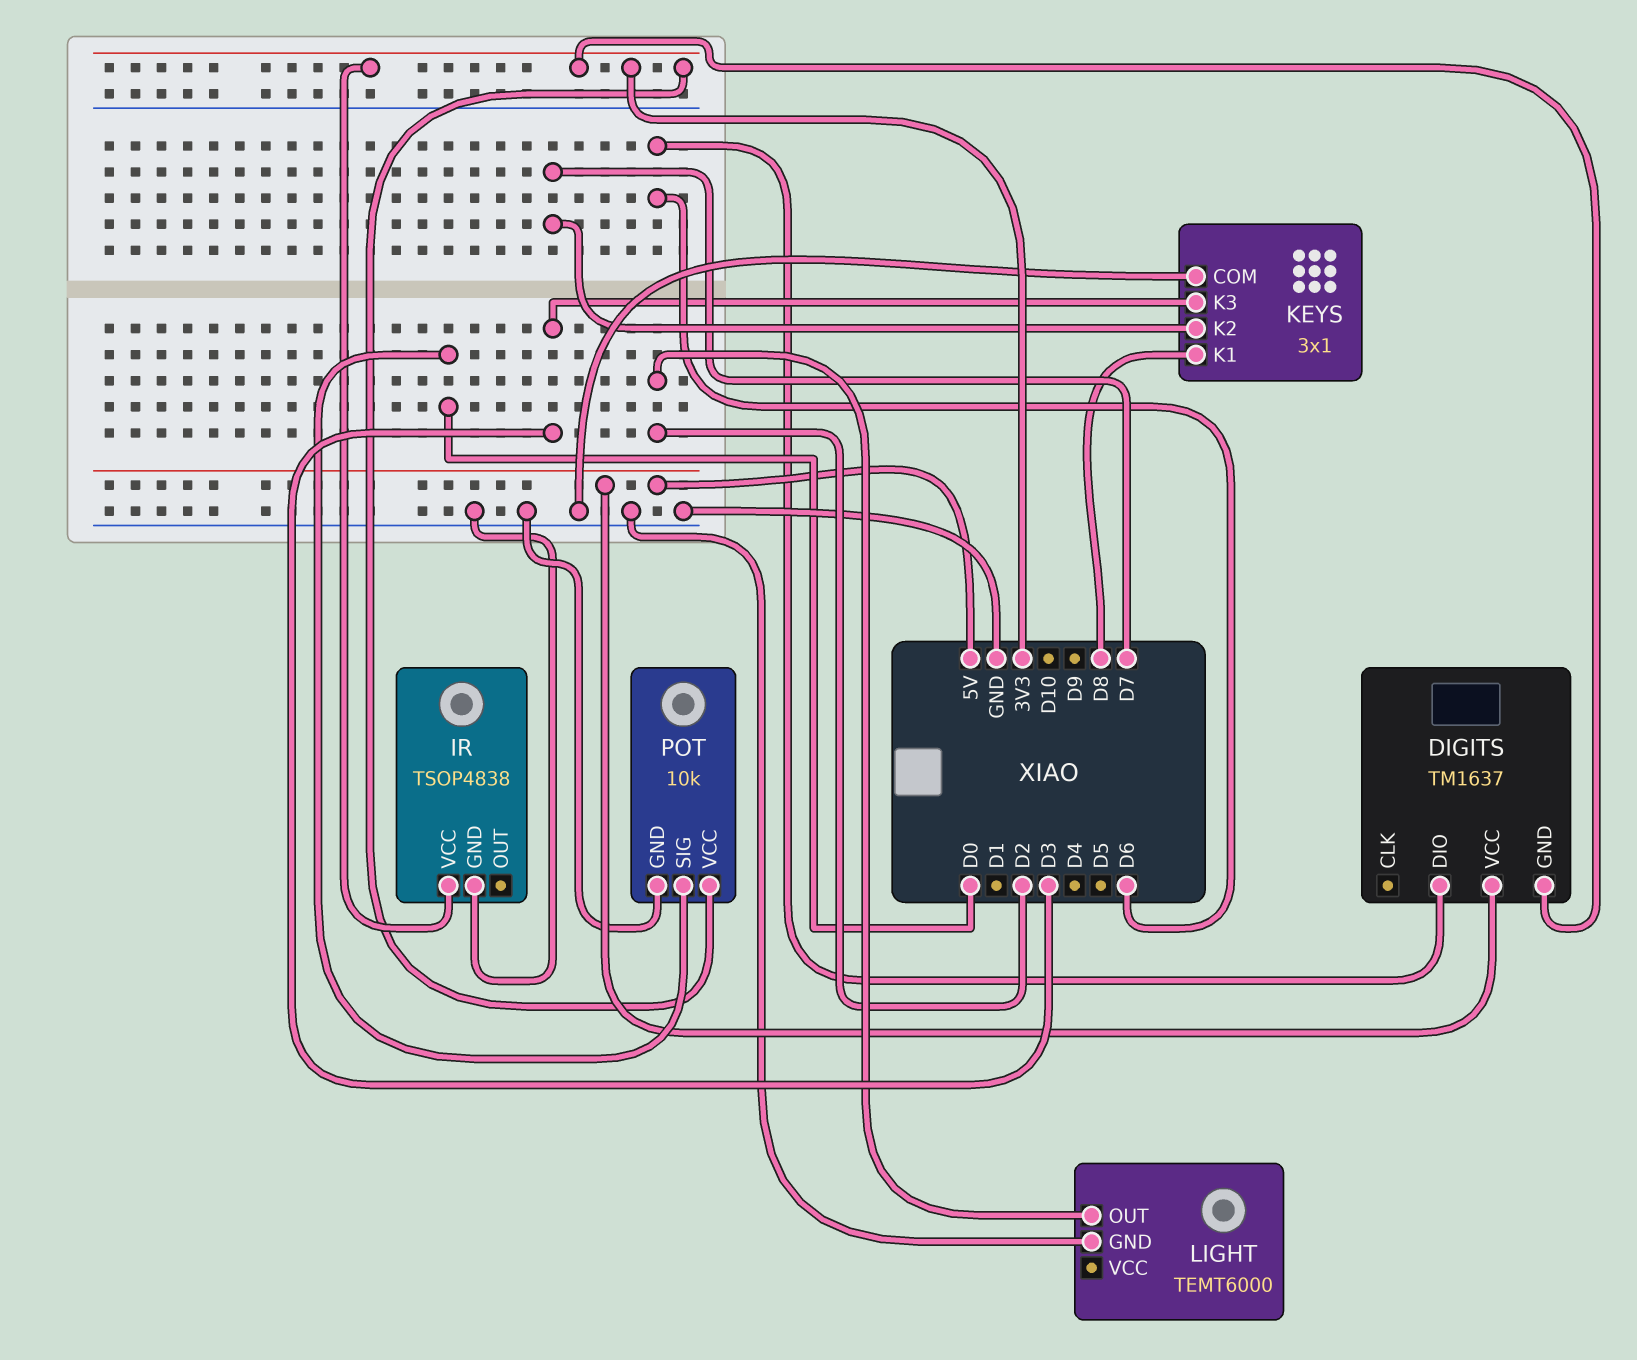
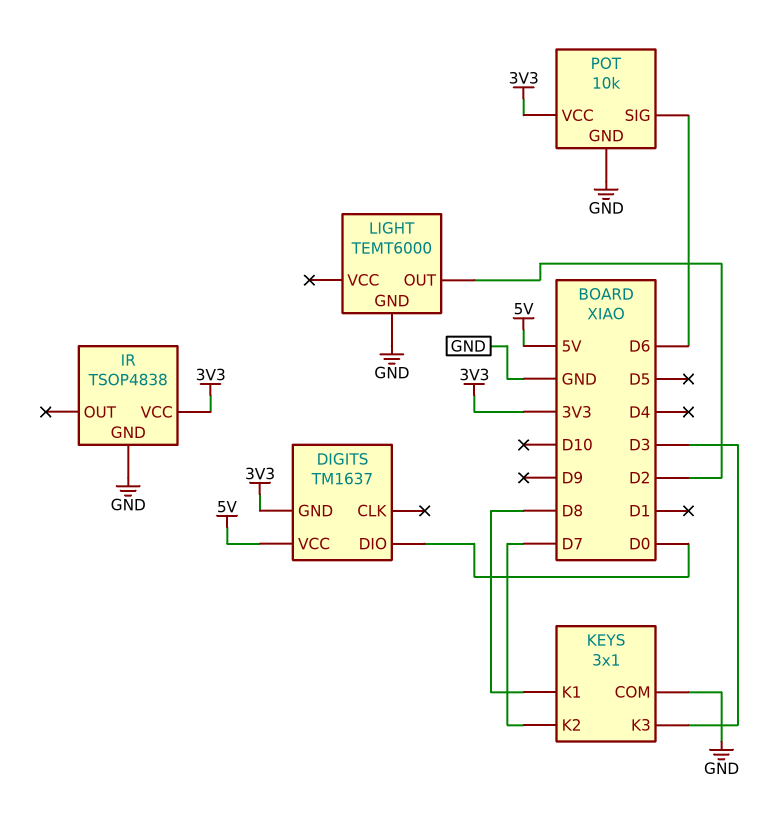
DIGITS pin DIO: D6 -> D0
POT pin SIG: D0 -> D6

